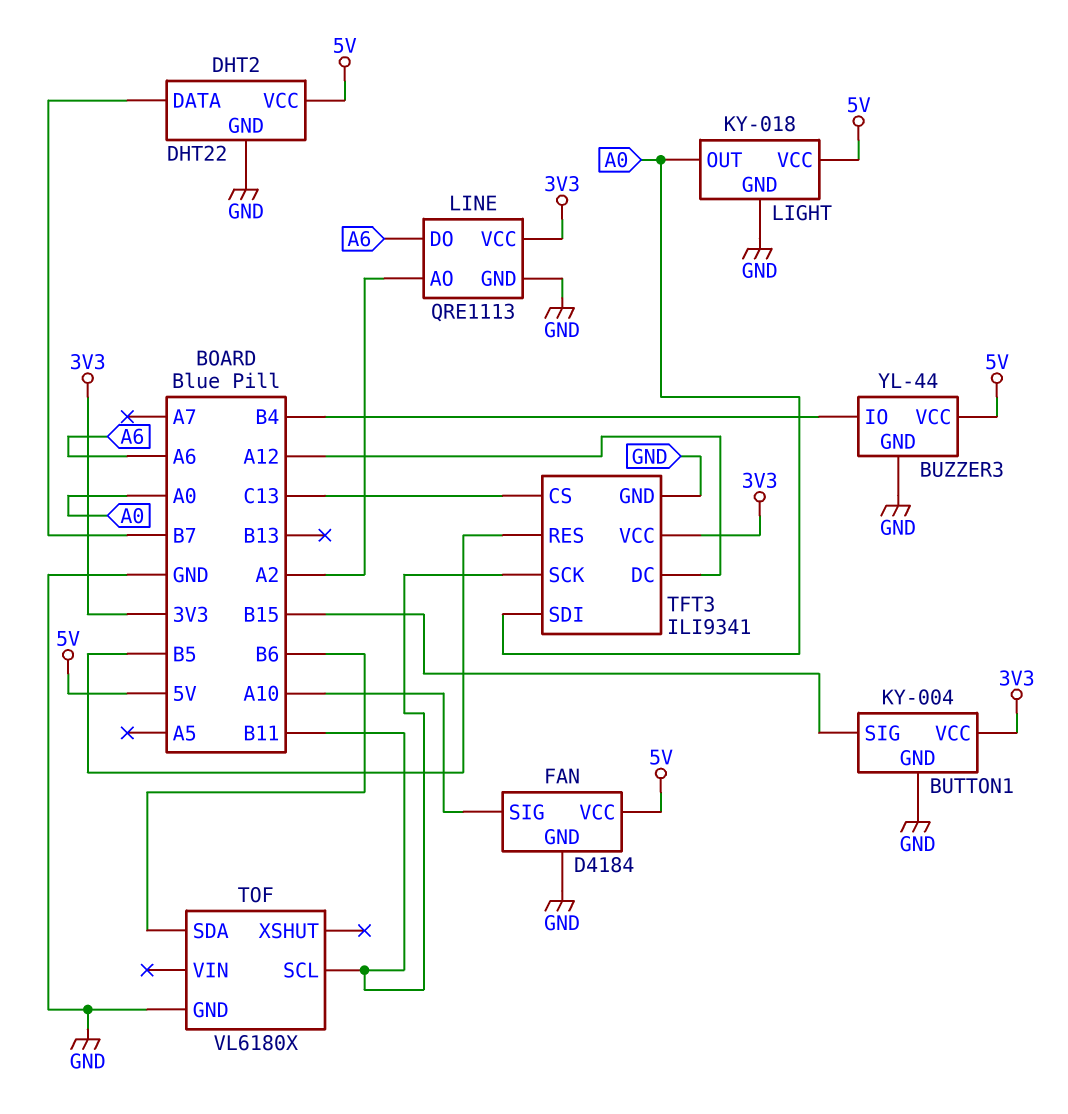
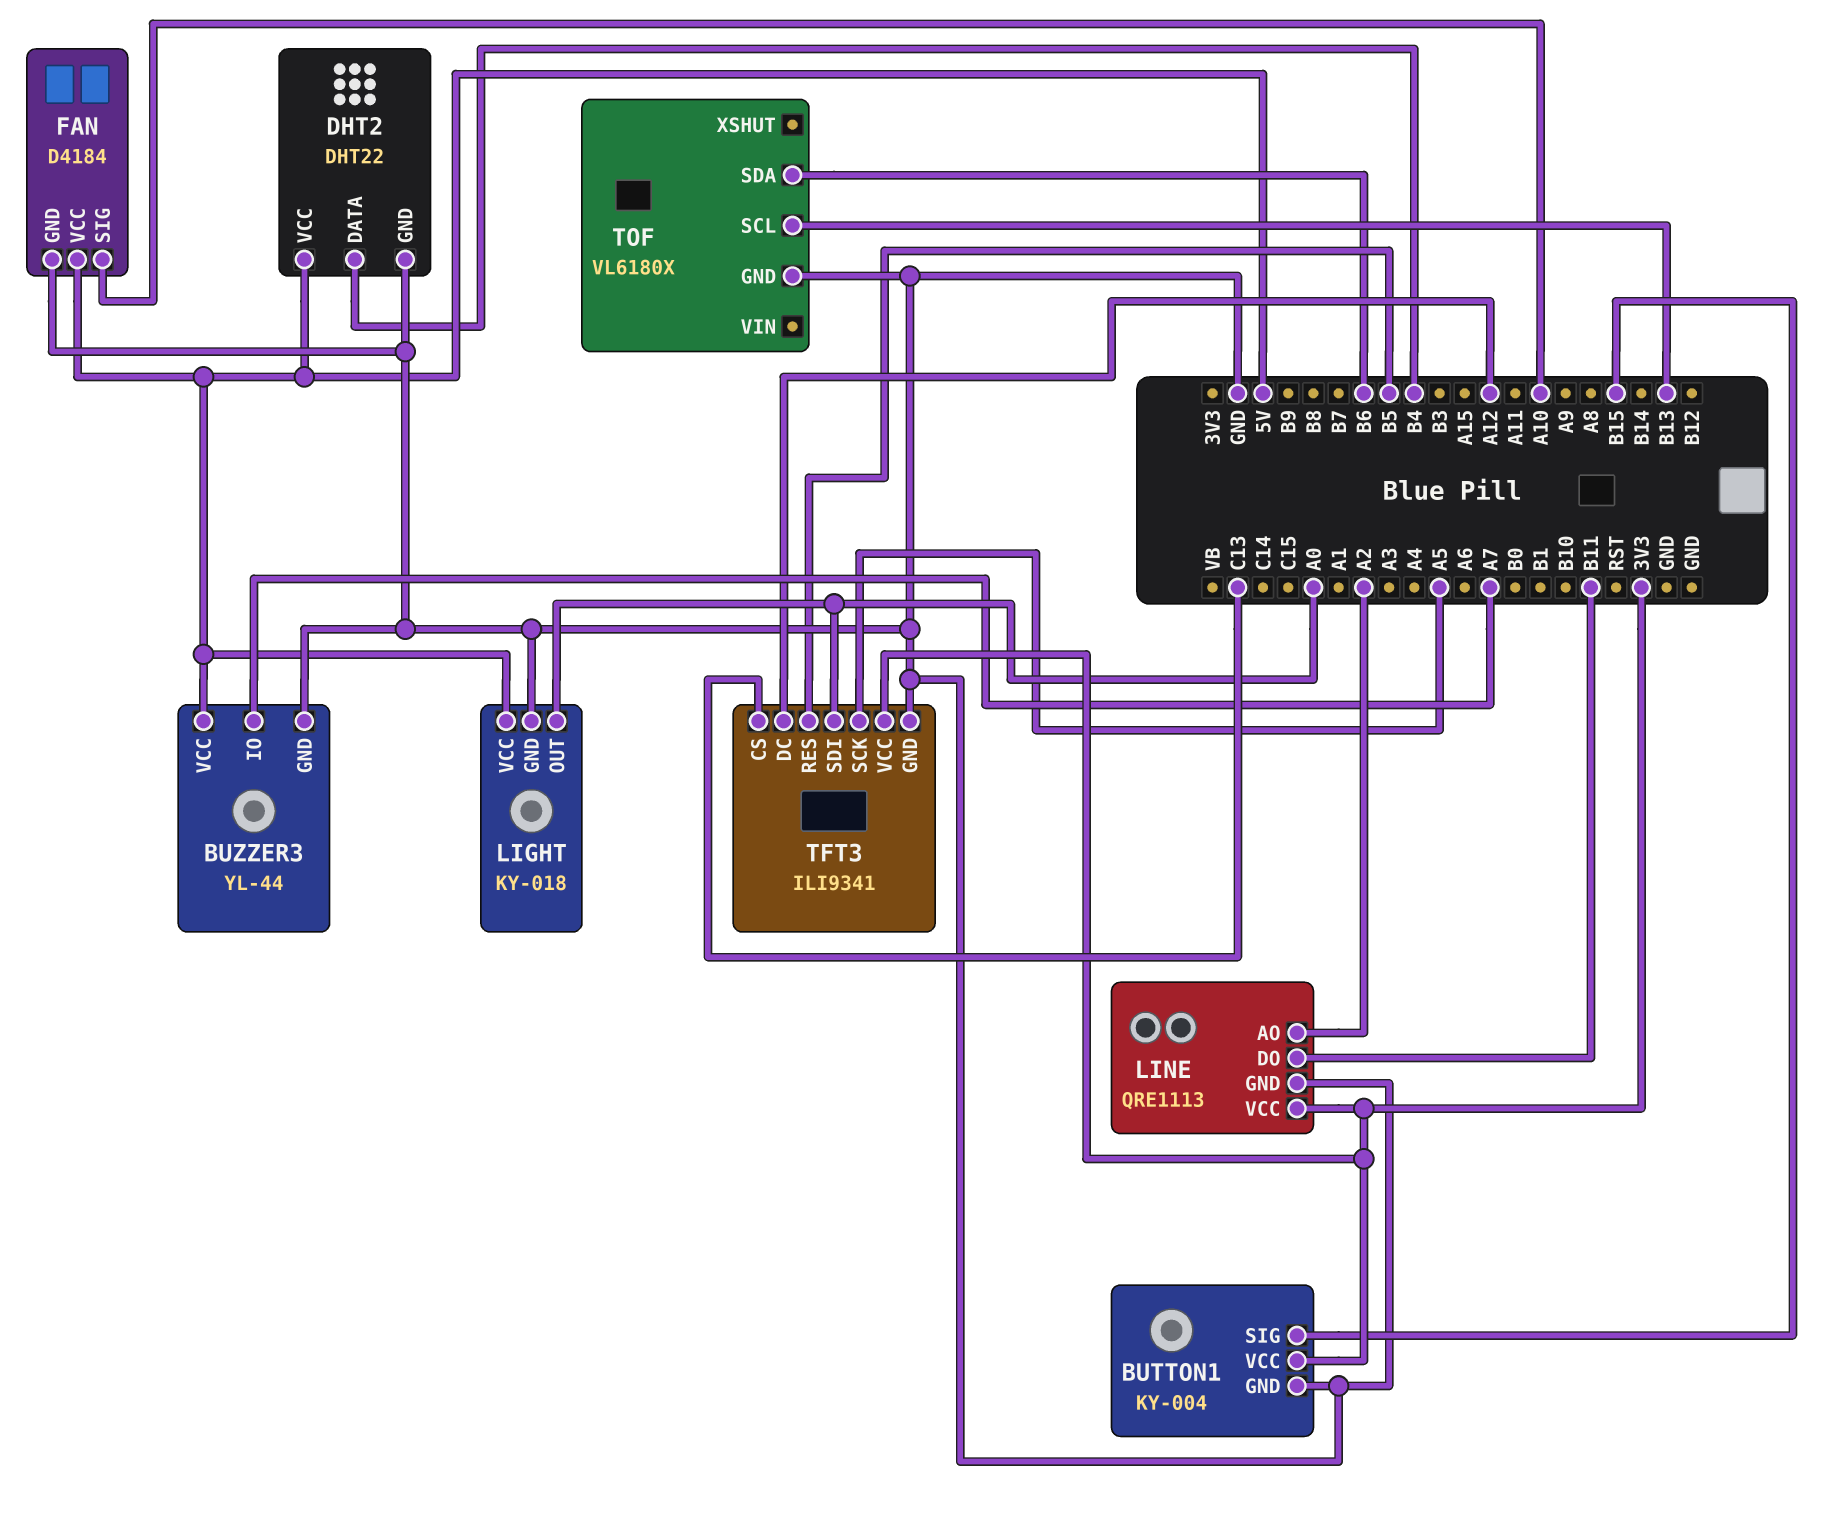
BUZZER3 pin IO: B4 -> A7
DHT2 pin DATA: B7 -> B4
LINE pin DO: A6 -> B11
TFT3 pin SCK: B11 -> A5
TOF pin SCL: B11 -> B13

